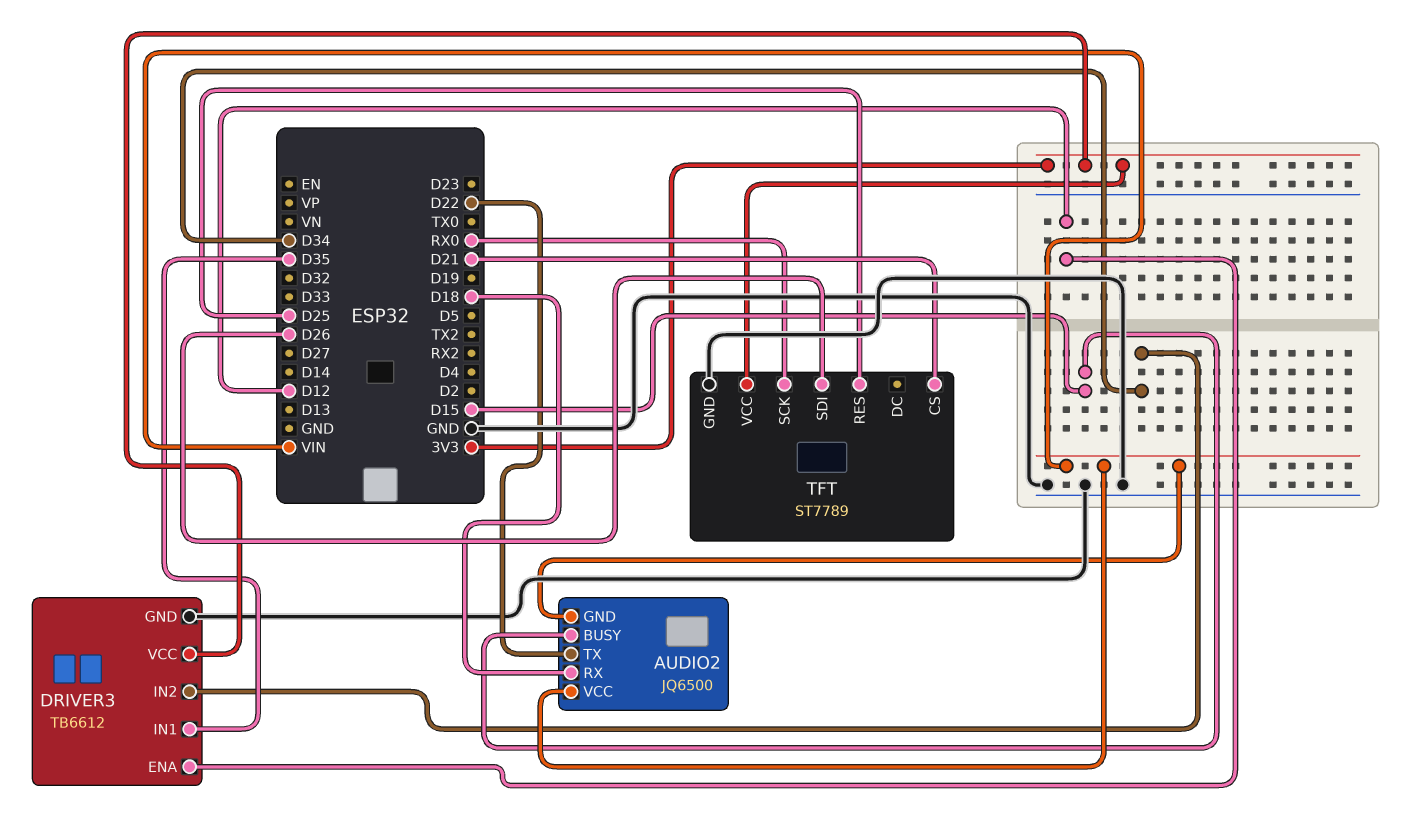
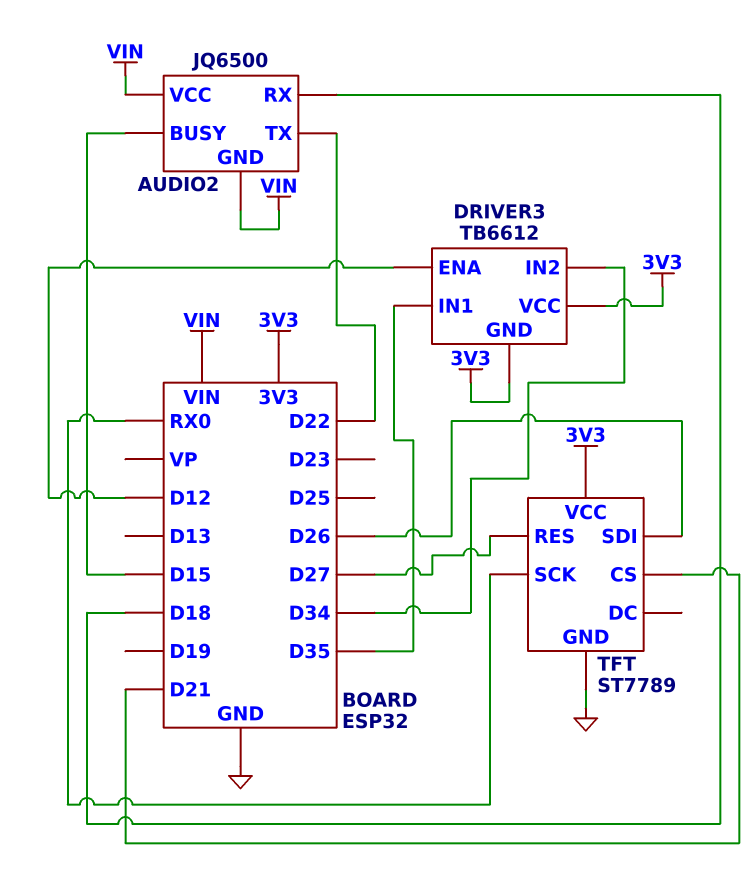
DRIVER3 pin GND: GND -> 3V3
TFT pin RES: D25 -> D27

